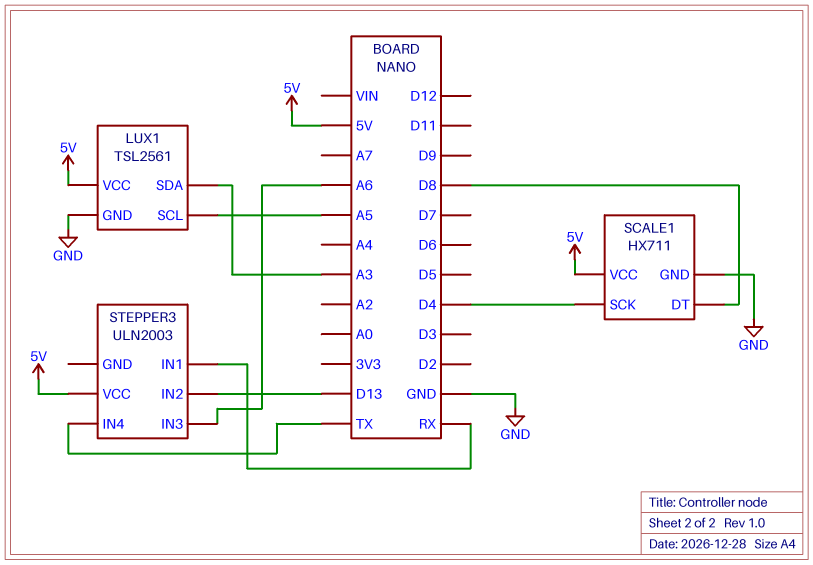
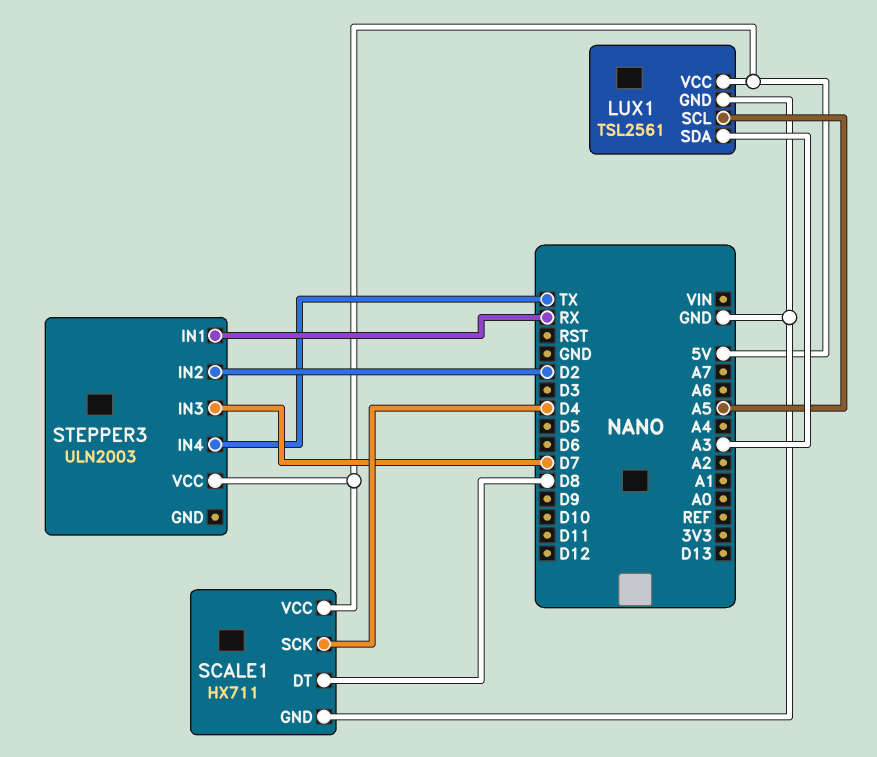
STEPPER3 pin IN2: D13 -> D2
STEPPER3 pin IN3: A6 -> D7

